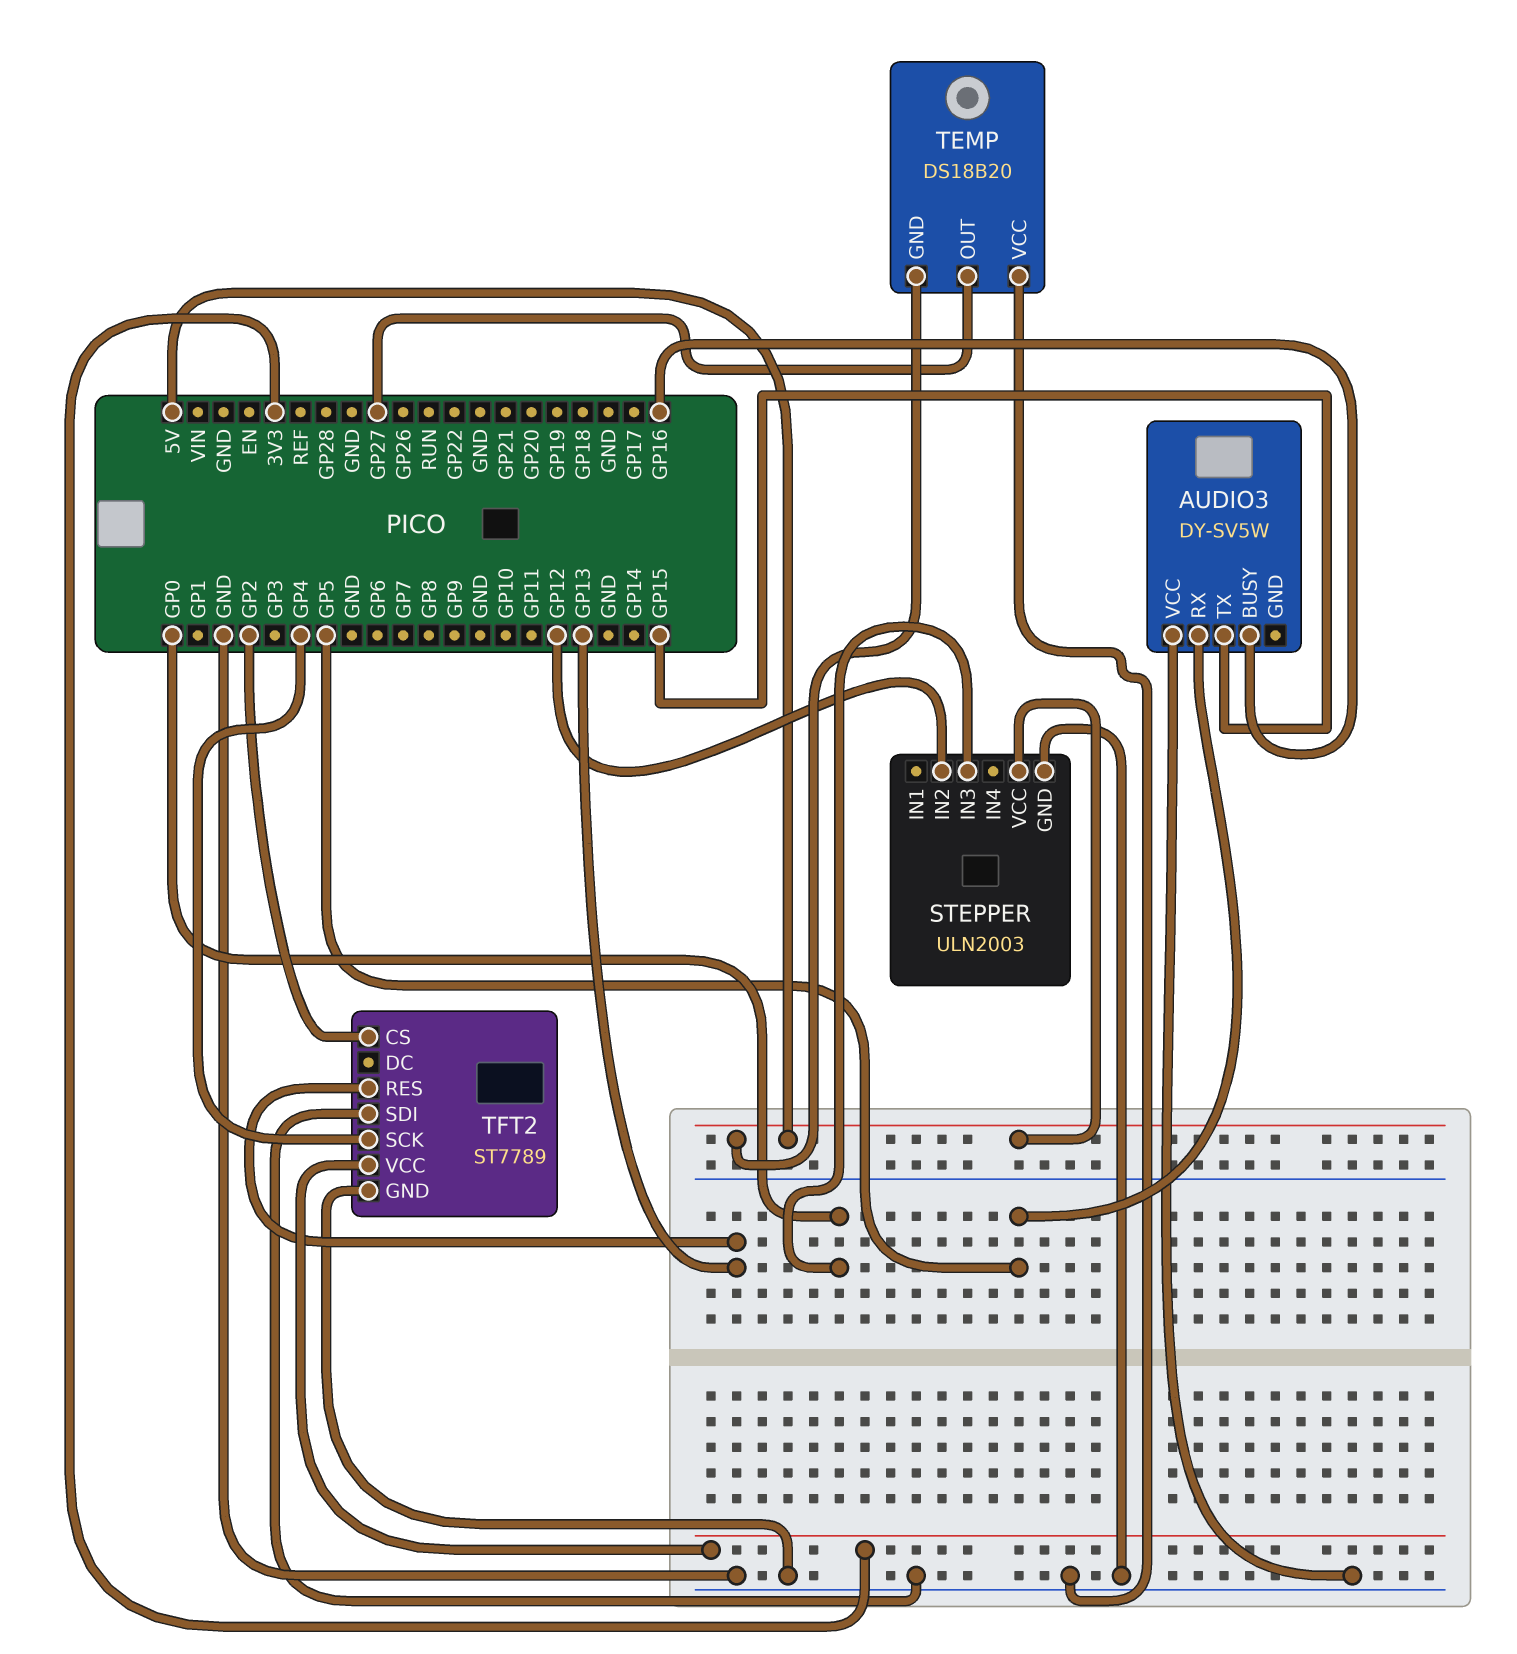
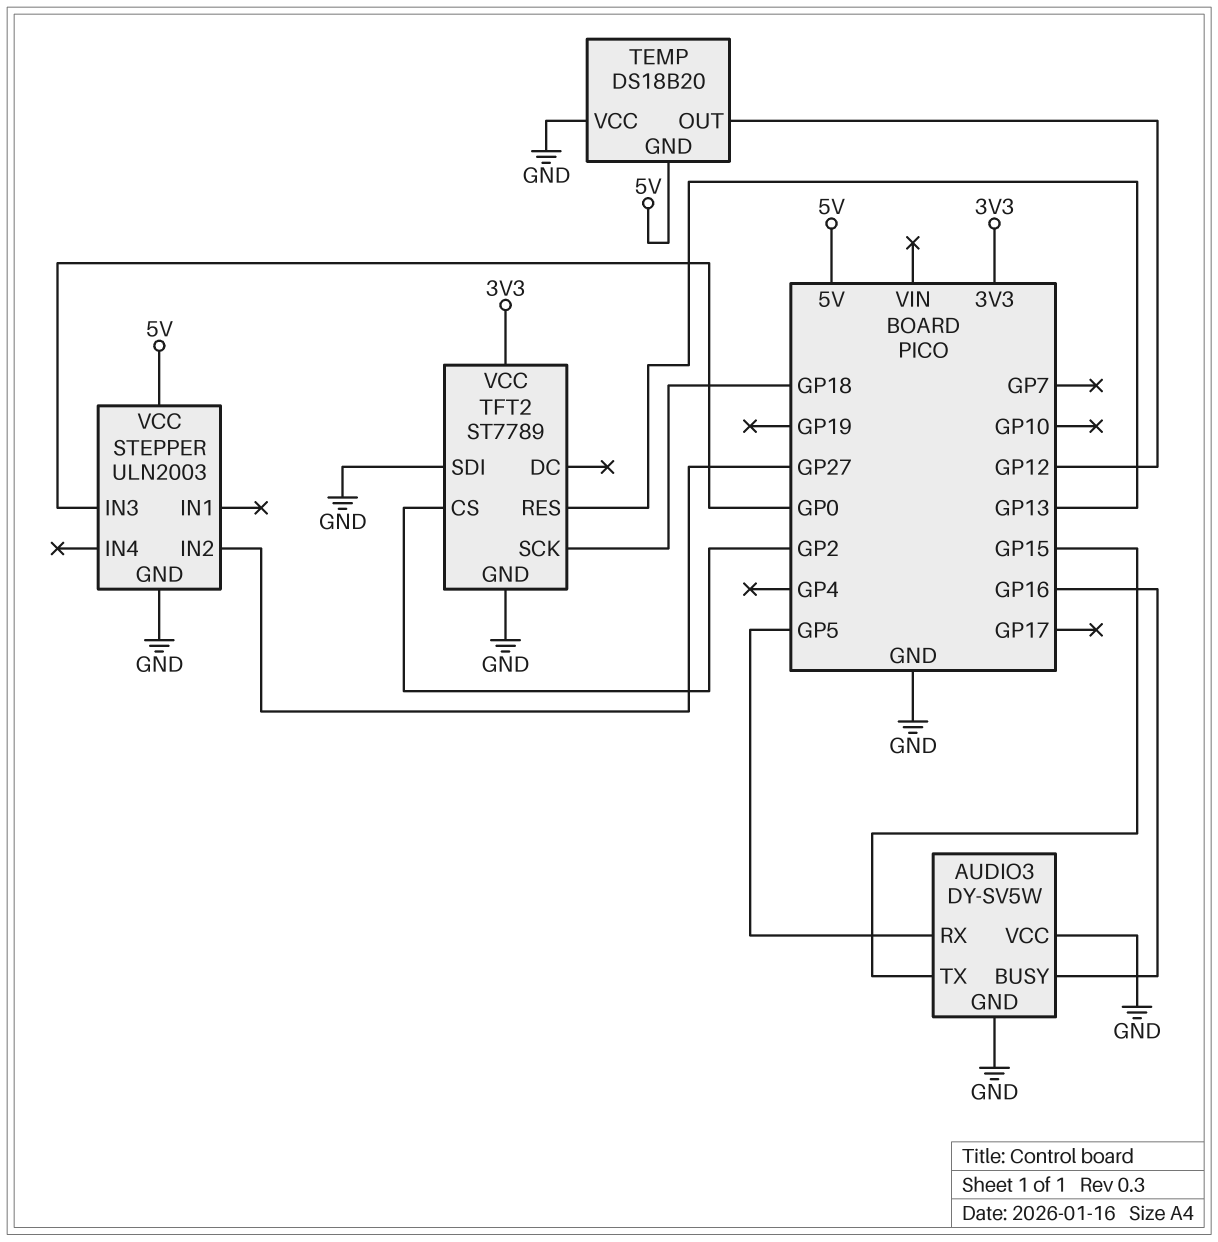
AUDIO3 pin GND: none -> GND
STEPPER pin IN2: GP12 -> GP27
TEMP pin OUT: GP27 -> GP12
TFT2 pin SCK: GP4 -> GP18

